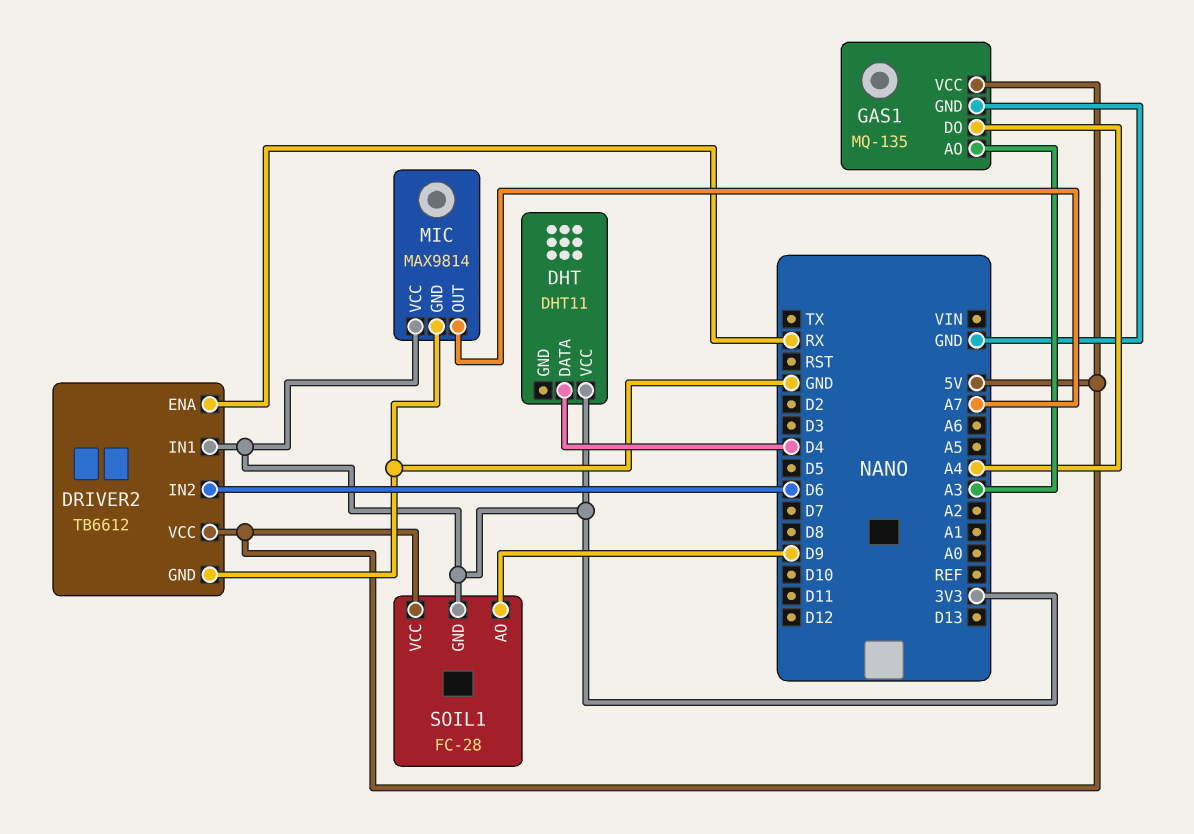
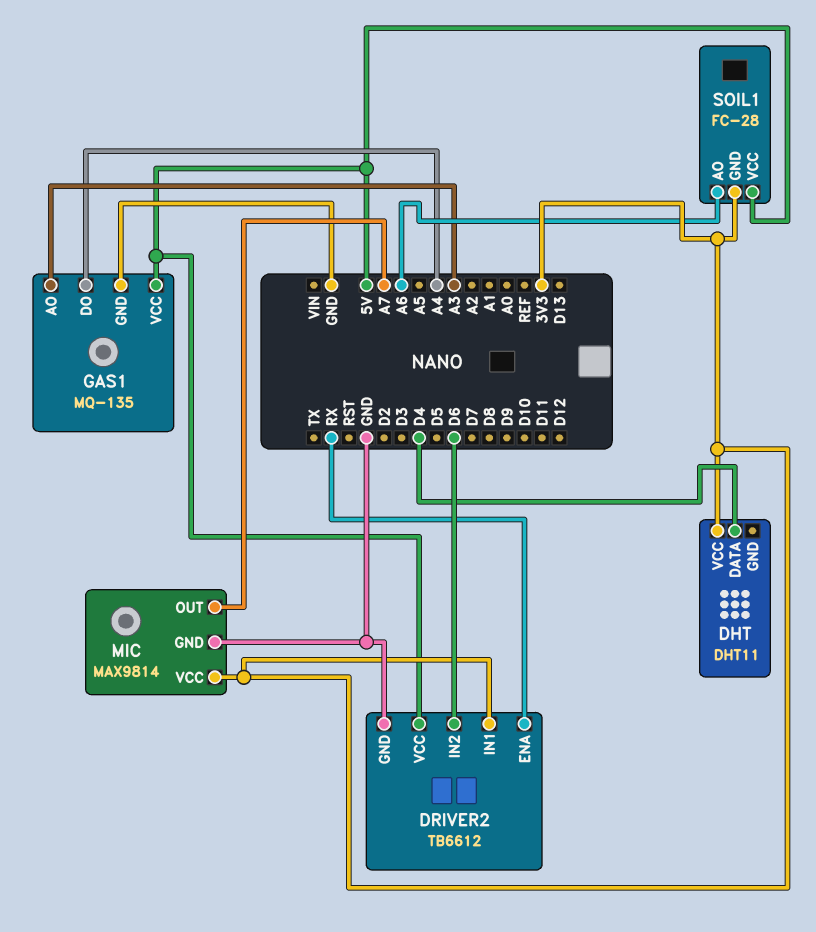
SOIL1 pin AO: D9 -> A6

